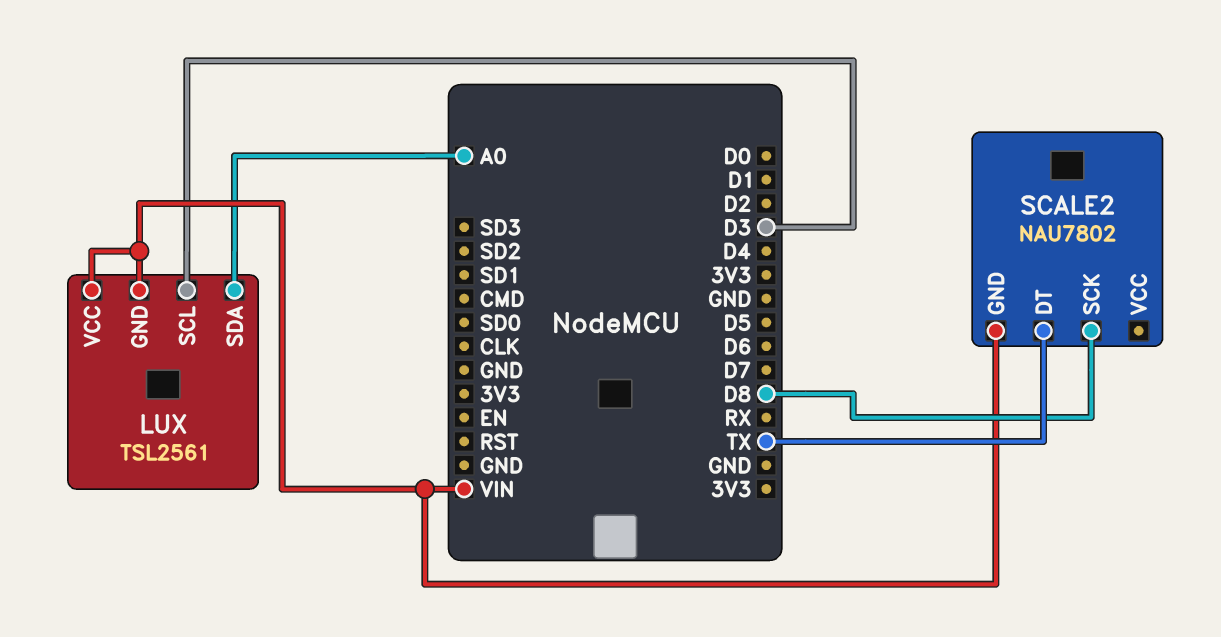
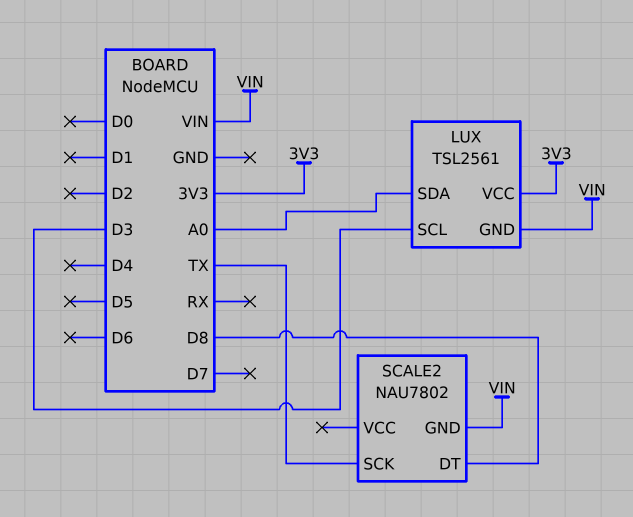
LUX pin VCC: VIN -> 3V3
SCALE2 pin DT: TX -> D8
SCALE2 pin SCK: D8 -> TX

